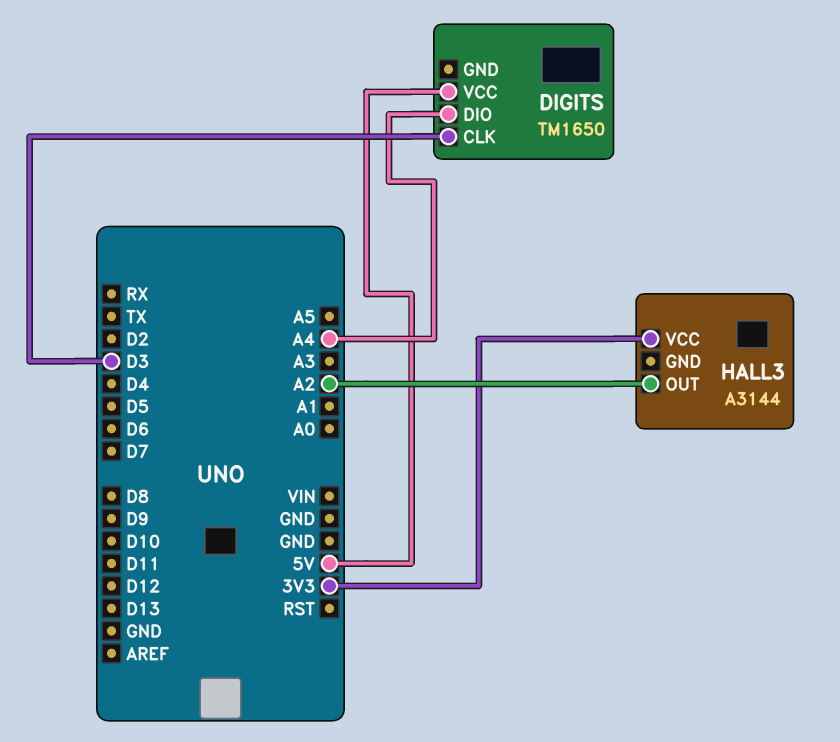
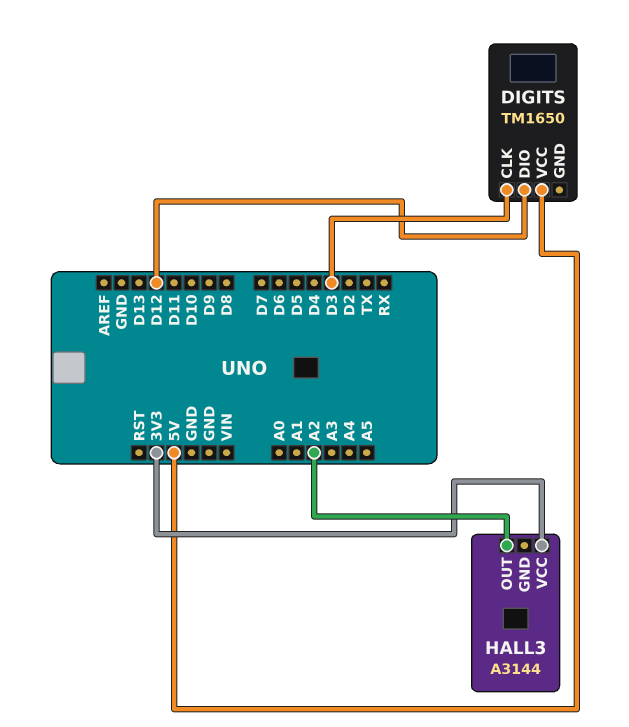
DIGITS pin DIO: A4 -> D12

